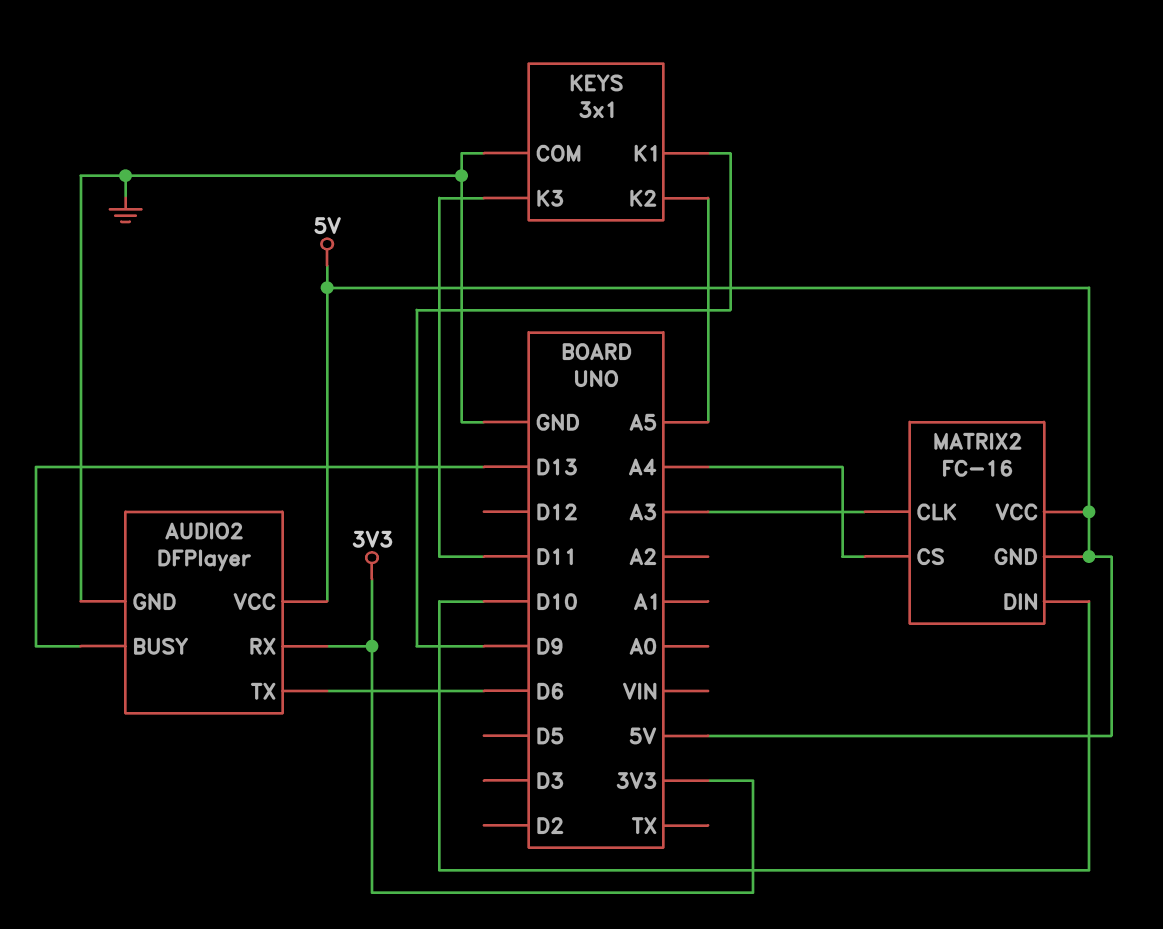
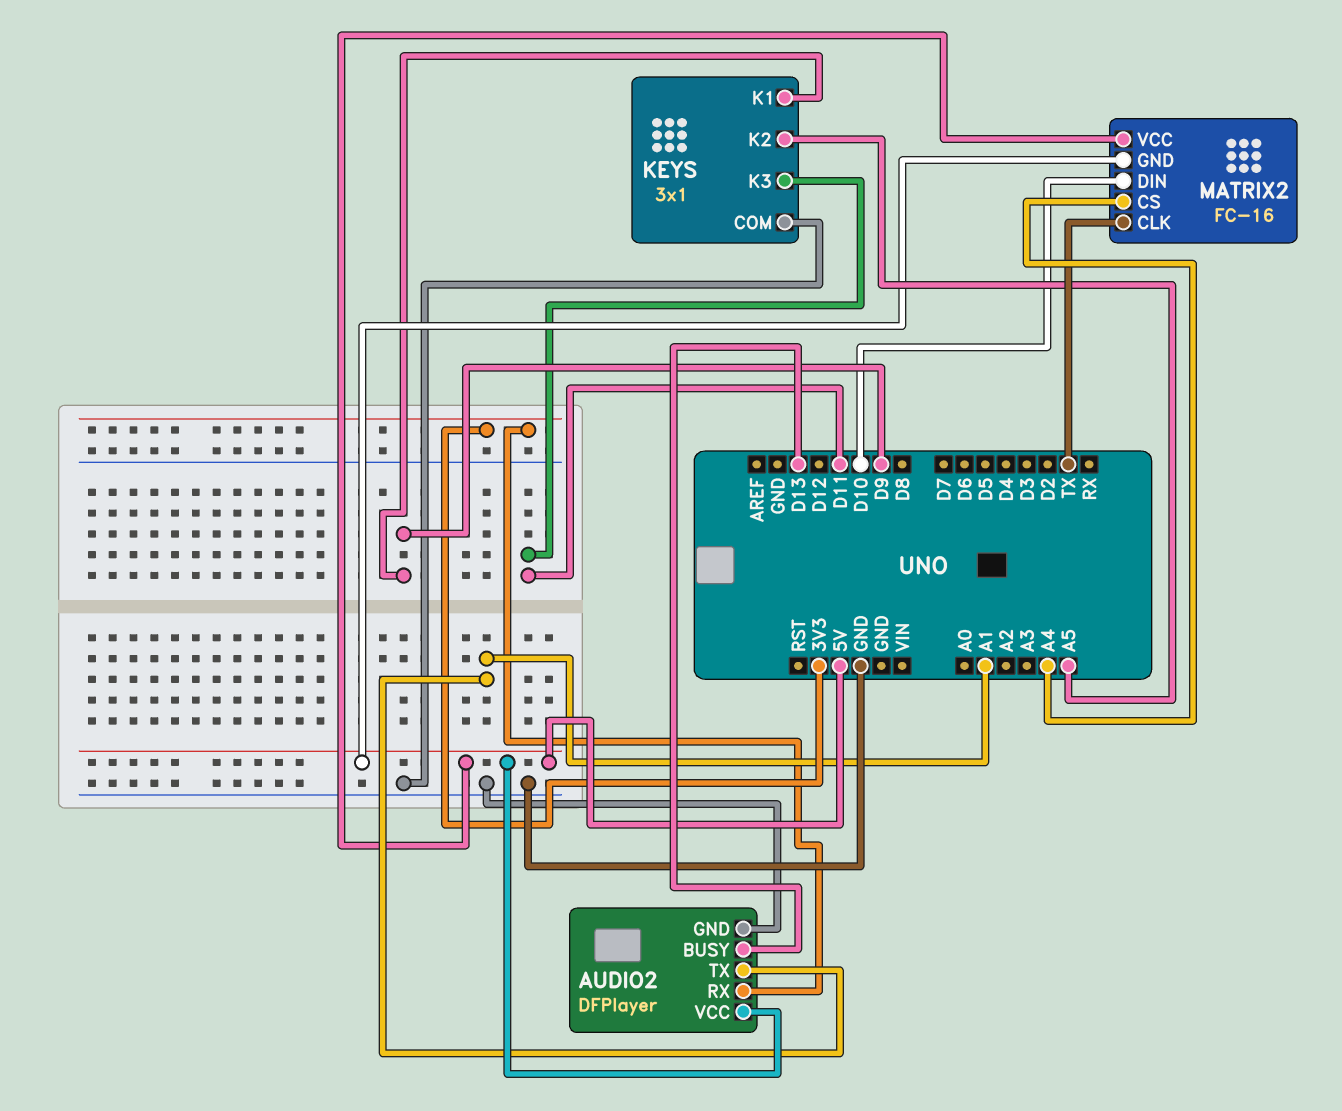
AUDIO2 pin TX: D6 -> A1
MATRIX2 pin CLK: A3 -> TX

